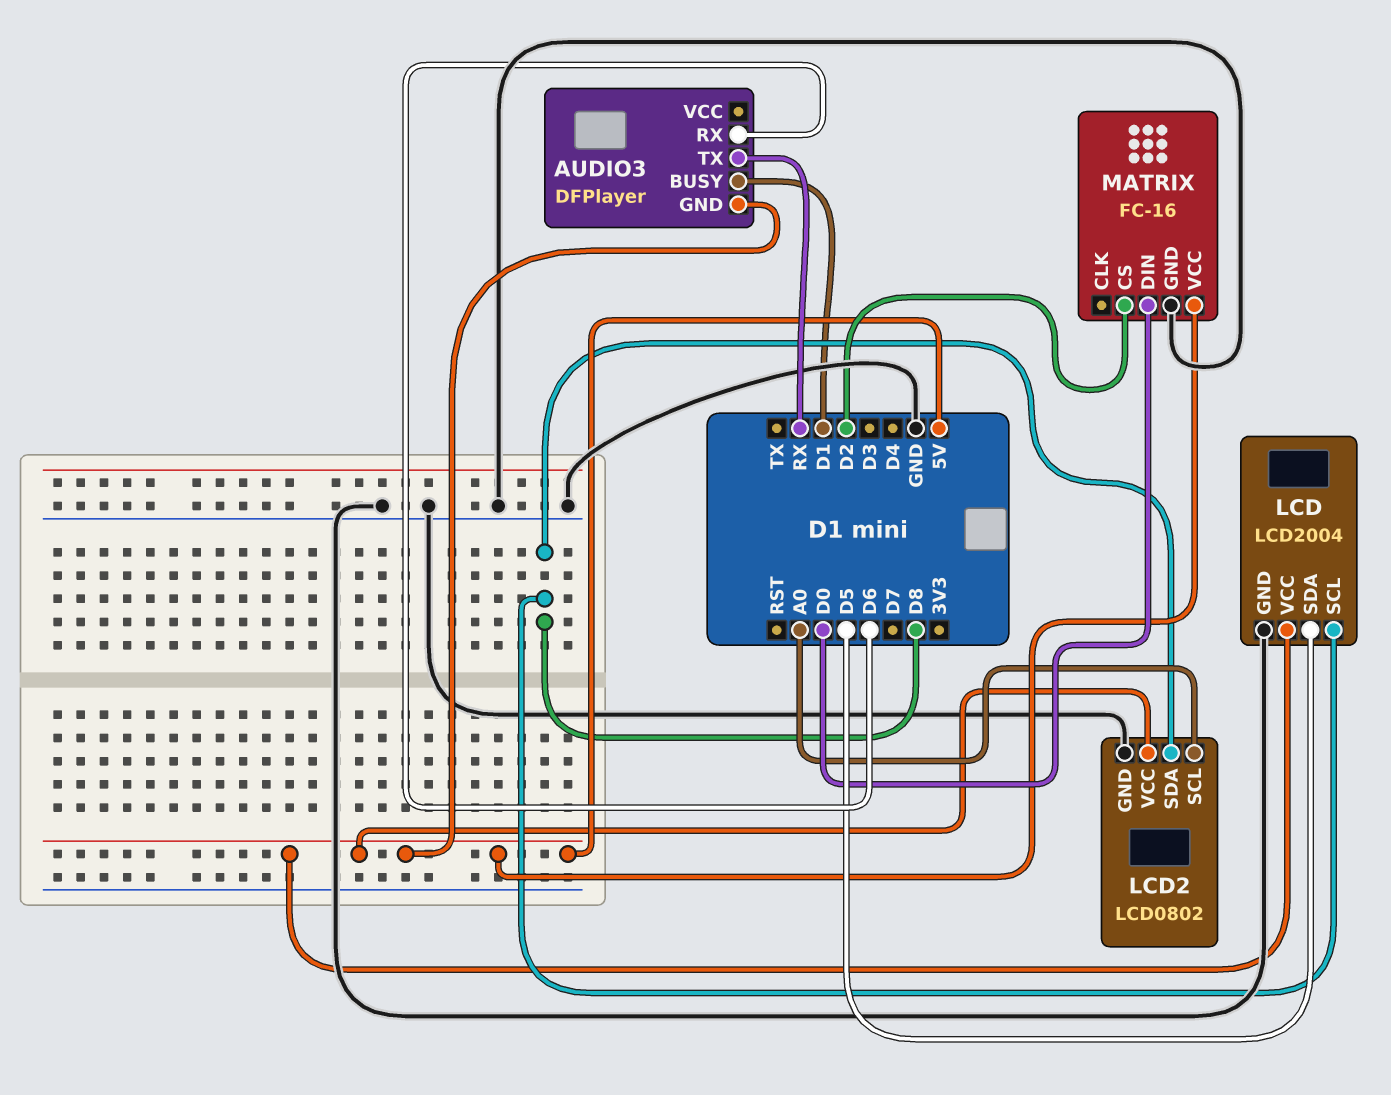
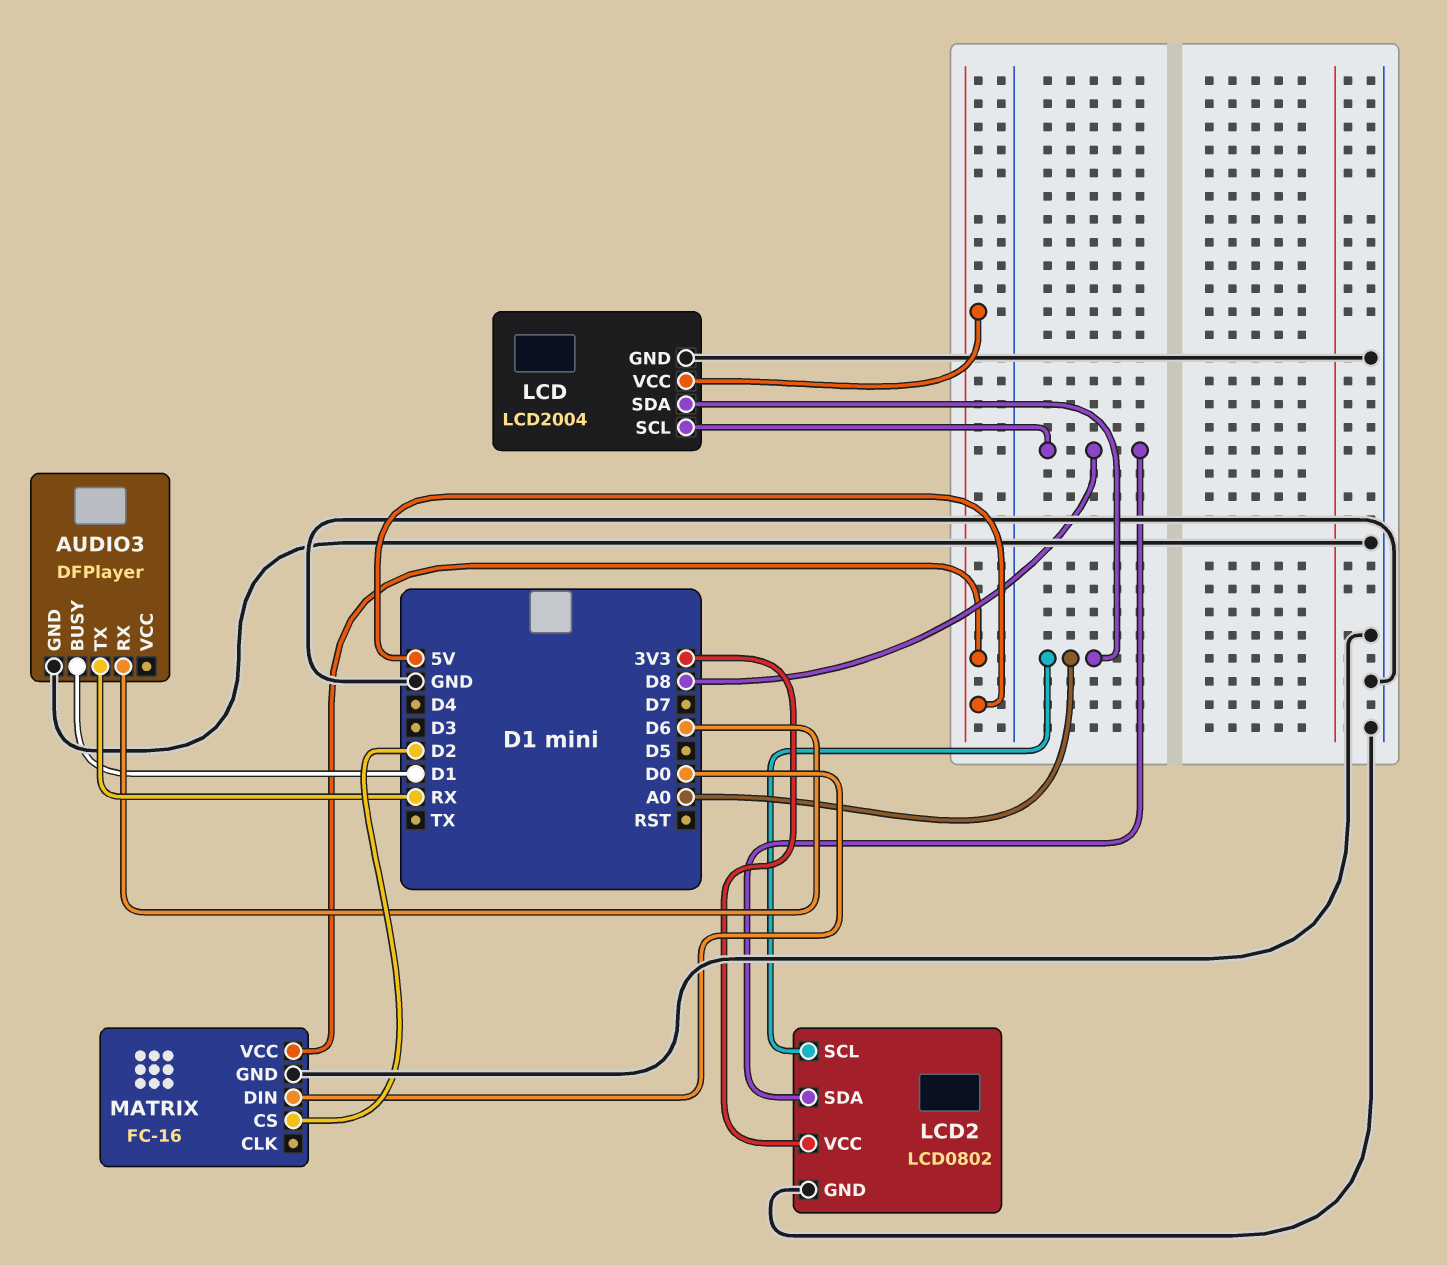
AUDIO3 pin GND: 5V -> GND
LCD pin SDA: D5 -> A0
LCD2 pin VCC: 5V -> 3V3

